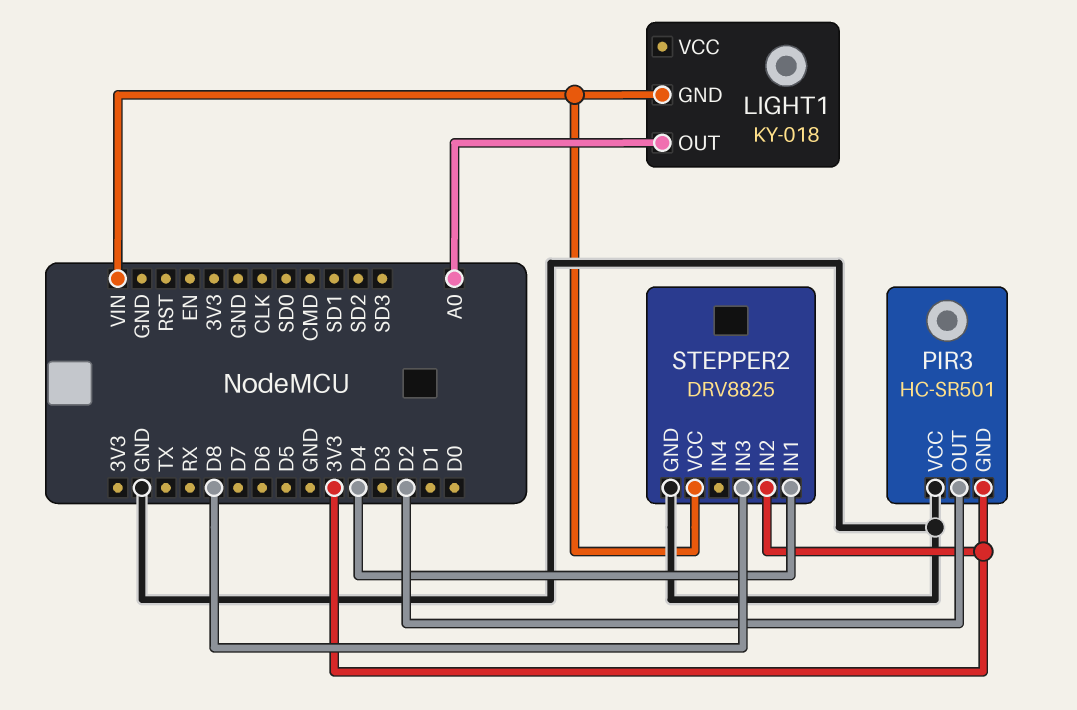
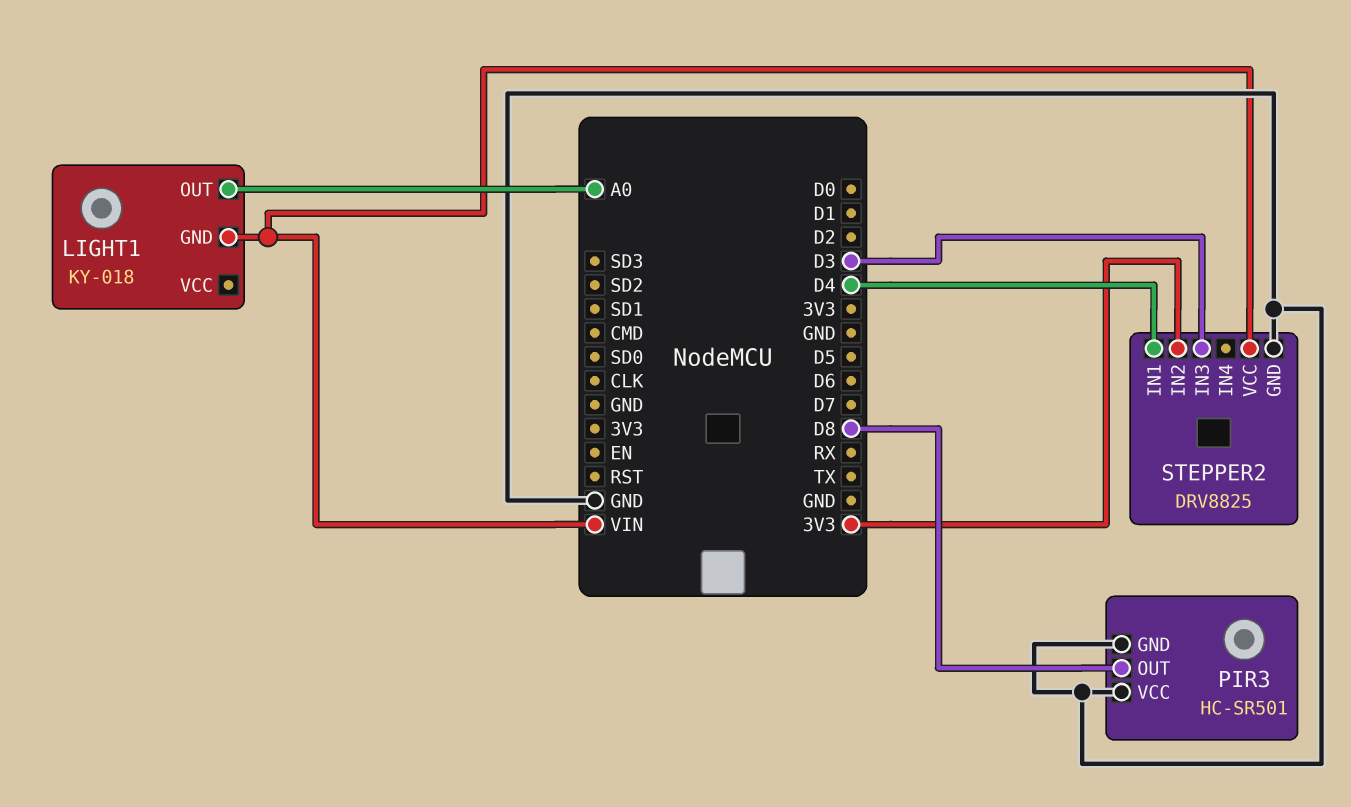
PIR3 pin GND: 3V3 -> GND
PIR3 pin OUT: D2 -> D8
STEPPER2 pin IN3: D8 -> D3

